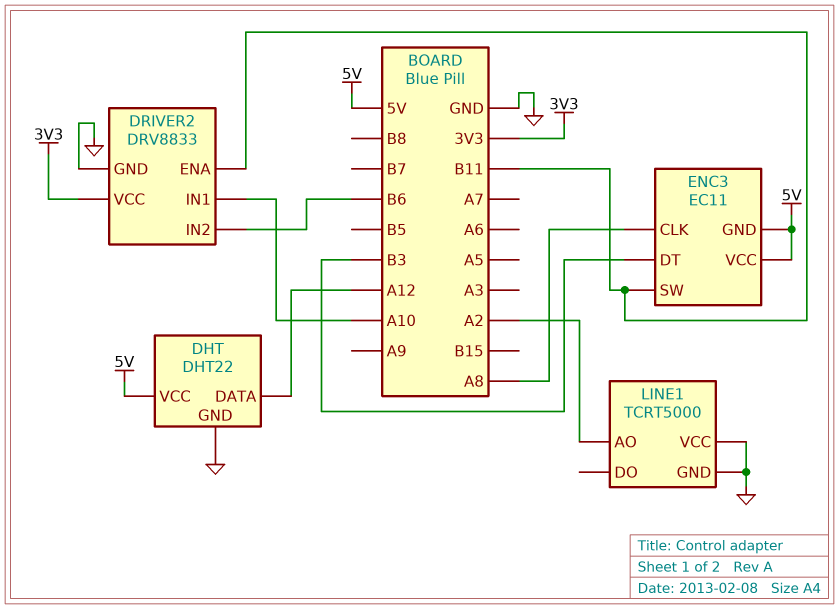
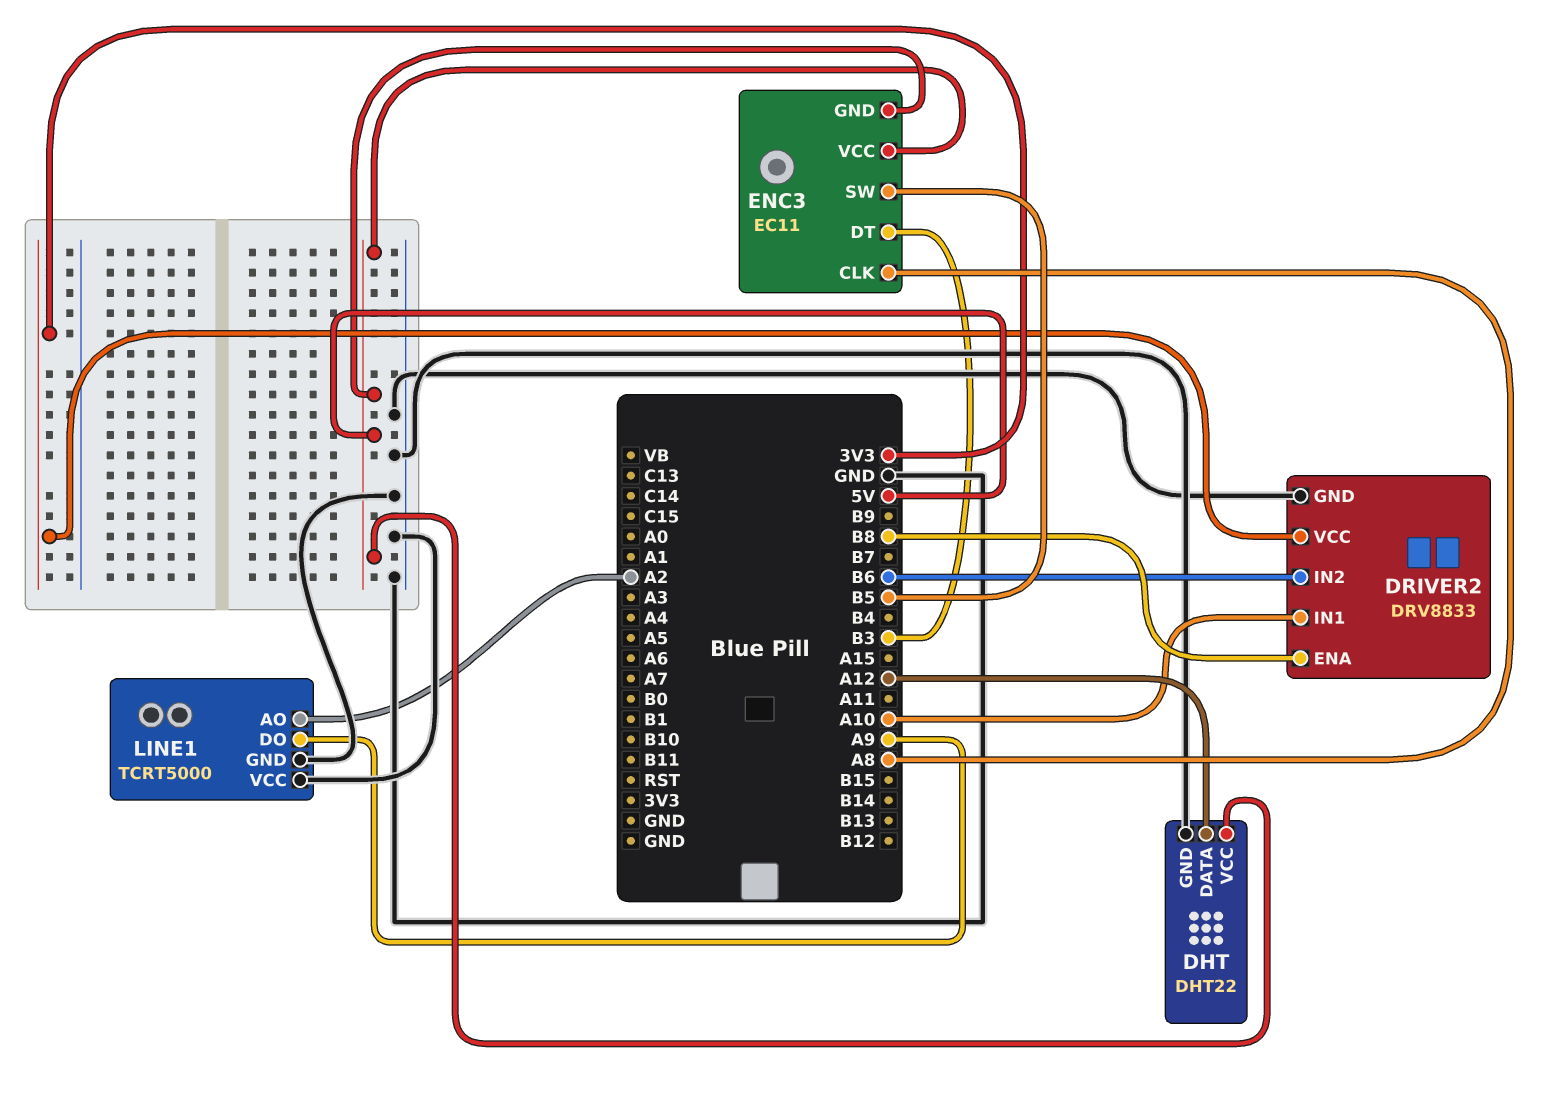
DRIVER2 pin ENA: B11 -> B8
ENC3 pin SW: B11 -> B5
LINE1 pin DO: none -> A9

